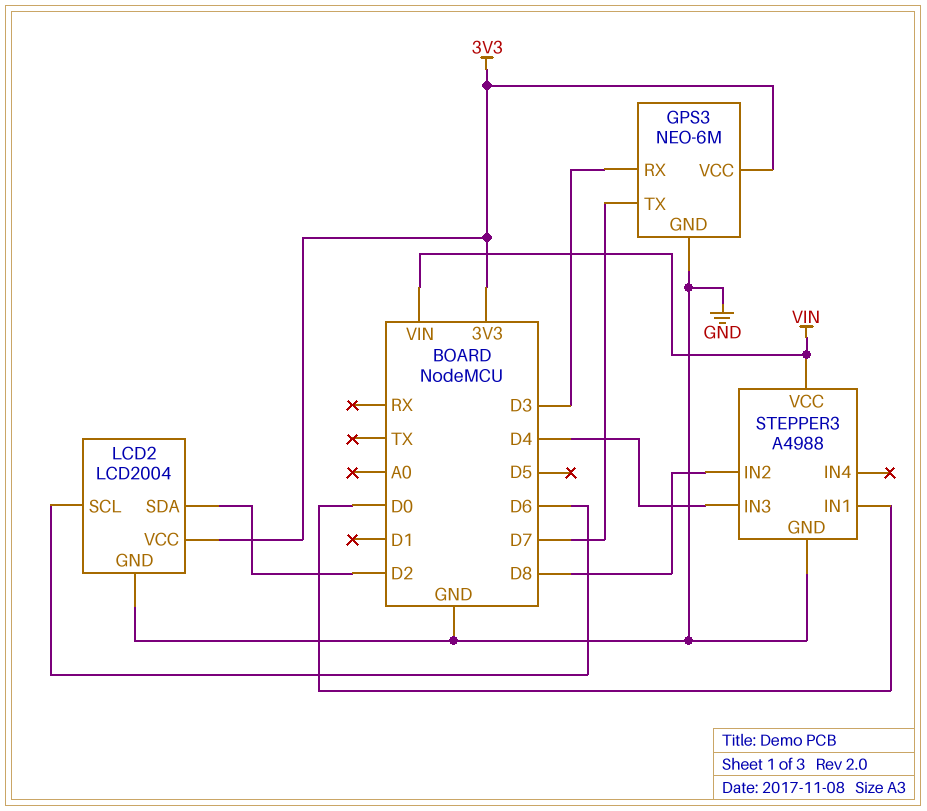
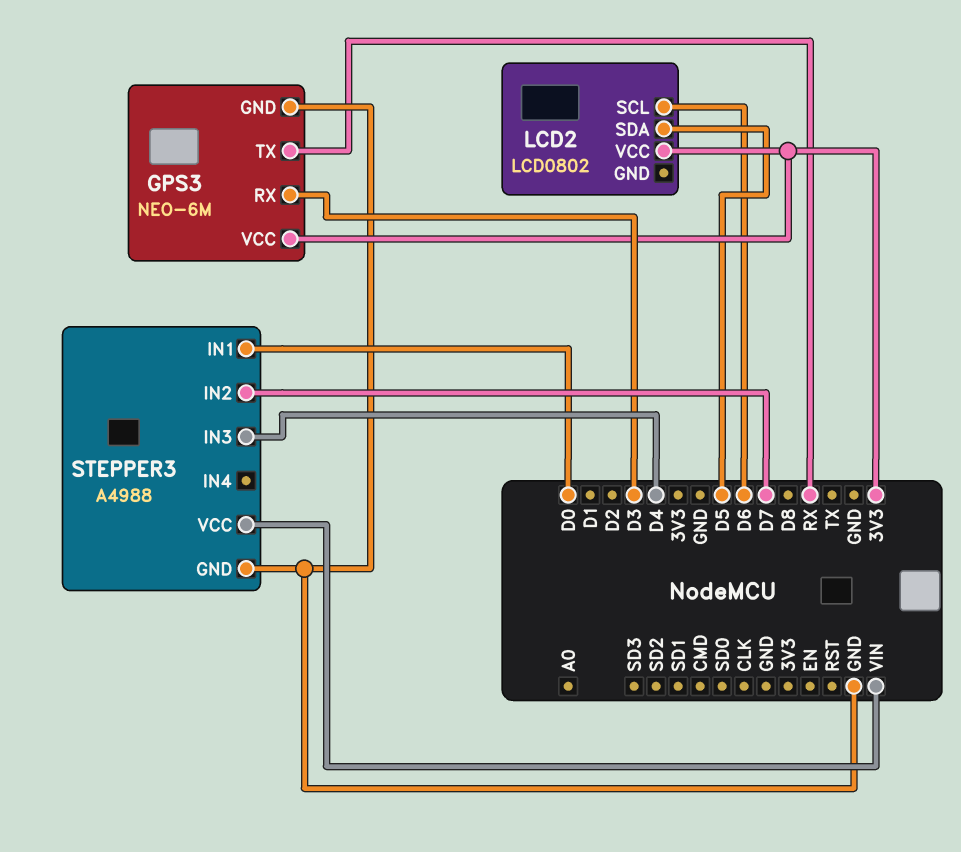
GPS3 pin TX: D7 -> RX
LCD2: LCD2004 -> LCD0802
LCD2 pin GND: GND -> none
LCD2 pin SDA: D2 -> D5
STEPPER3 pin IN2: D8 -> D7

